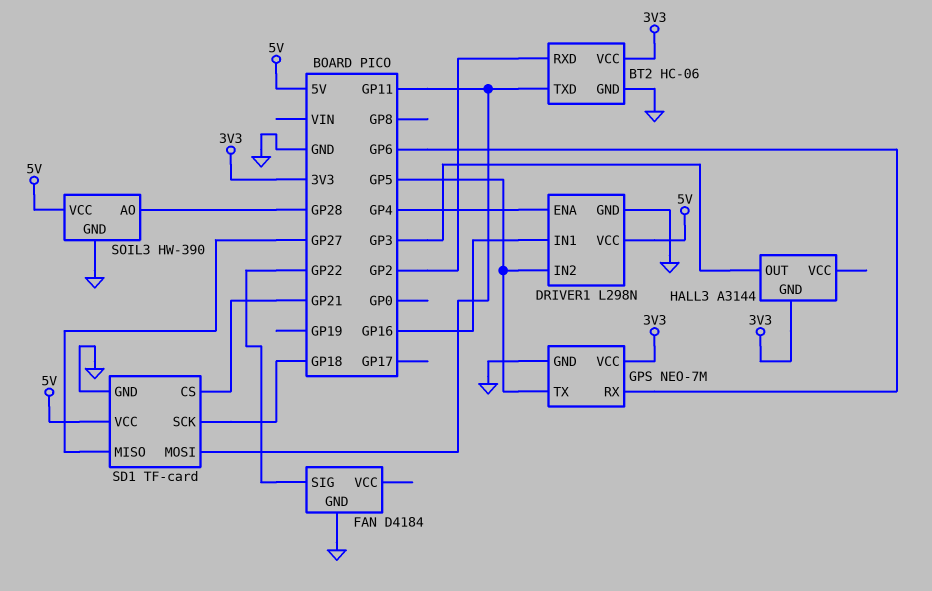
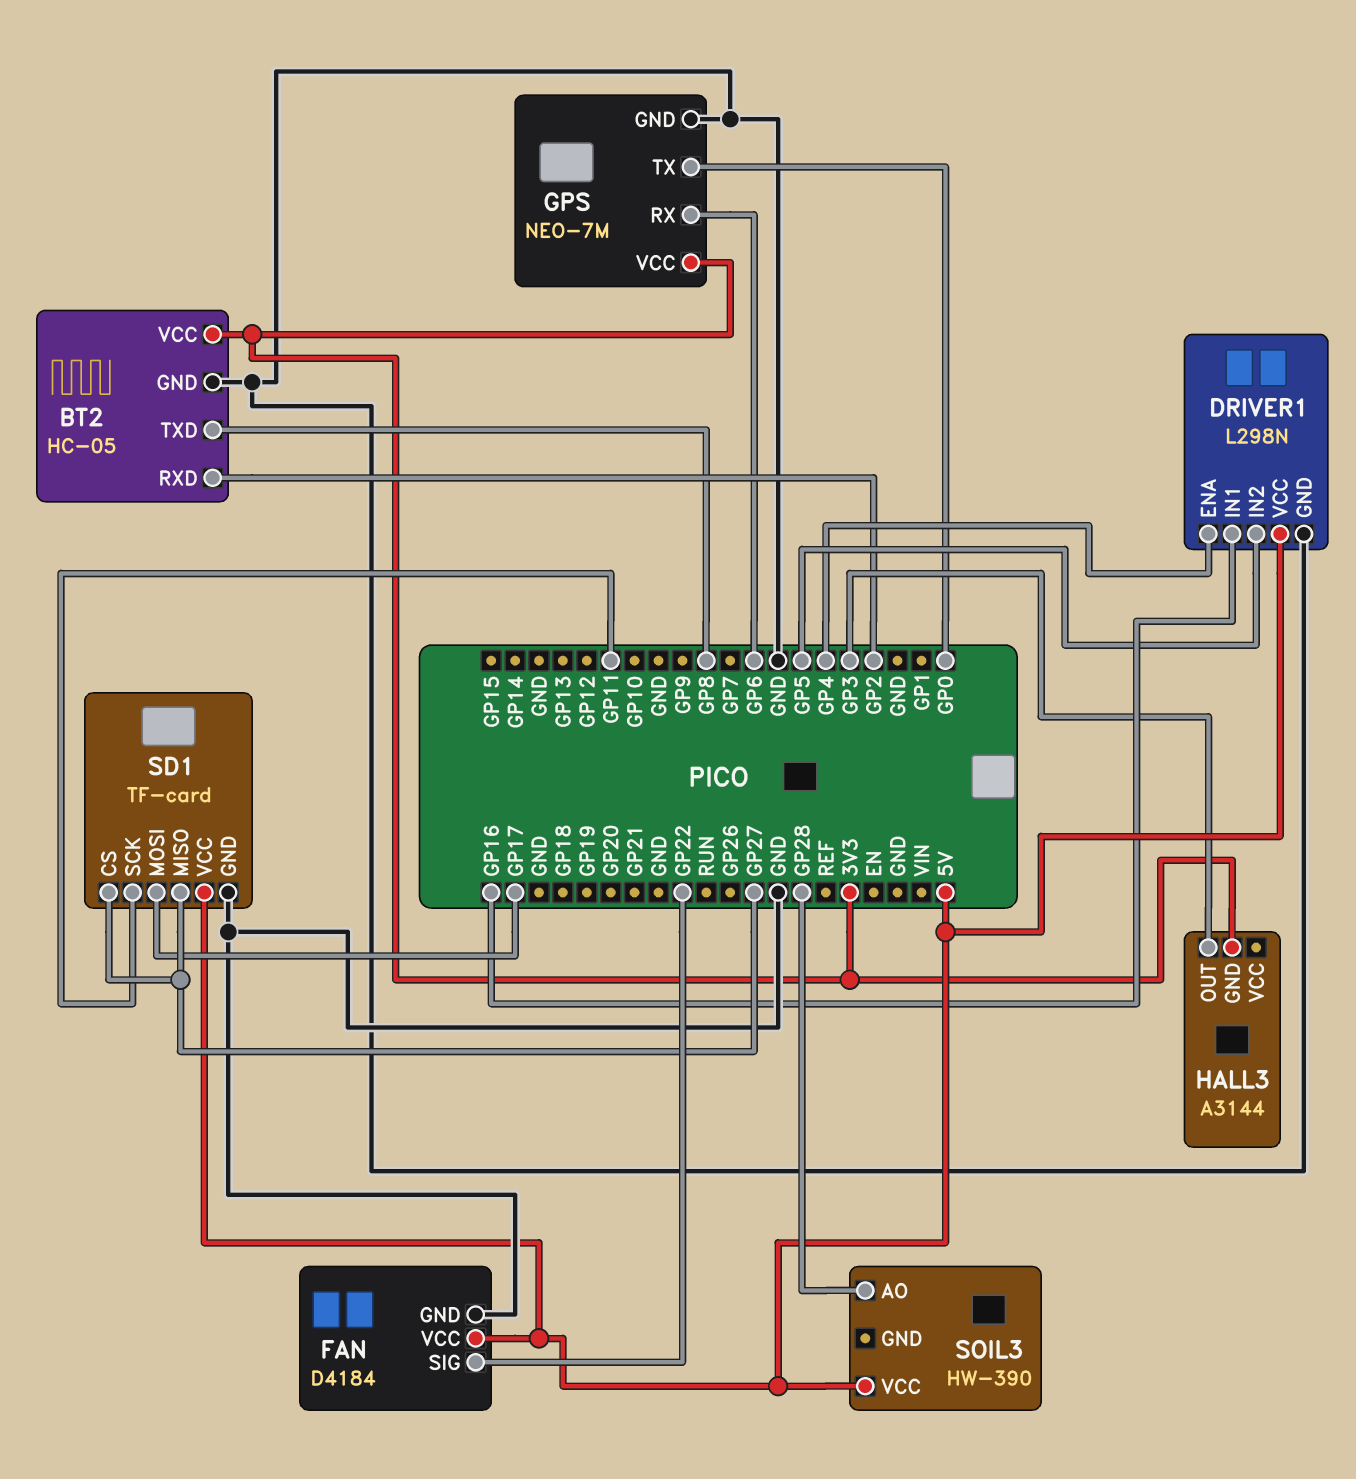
BT2: HC-06 -> HC-05
BT2 pin TXD: GP11 -> GP8
FAN pin VCC: none -> 5V
GPS pin TX: GP5 -> GP0
SD1 pin CS: GP21 -> GP27
SD1 pin MOSI: GP11 -> GP17
SD1 pin SCK: GP18 -> GP11
SOIL3 pin GND: GND -> none

